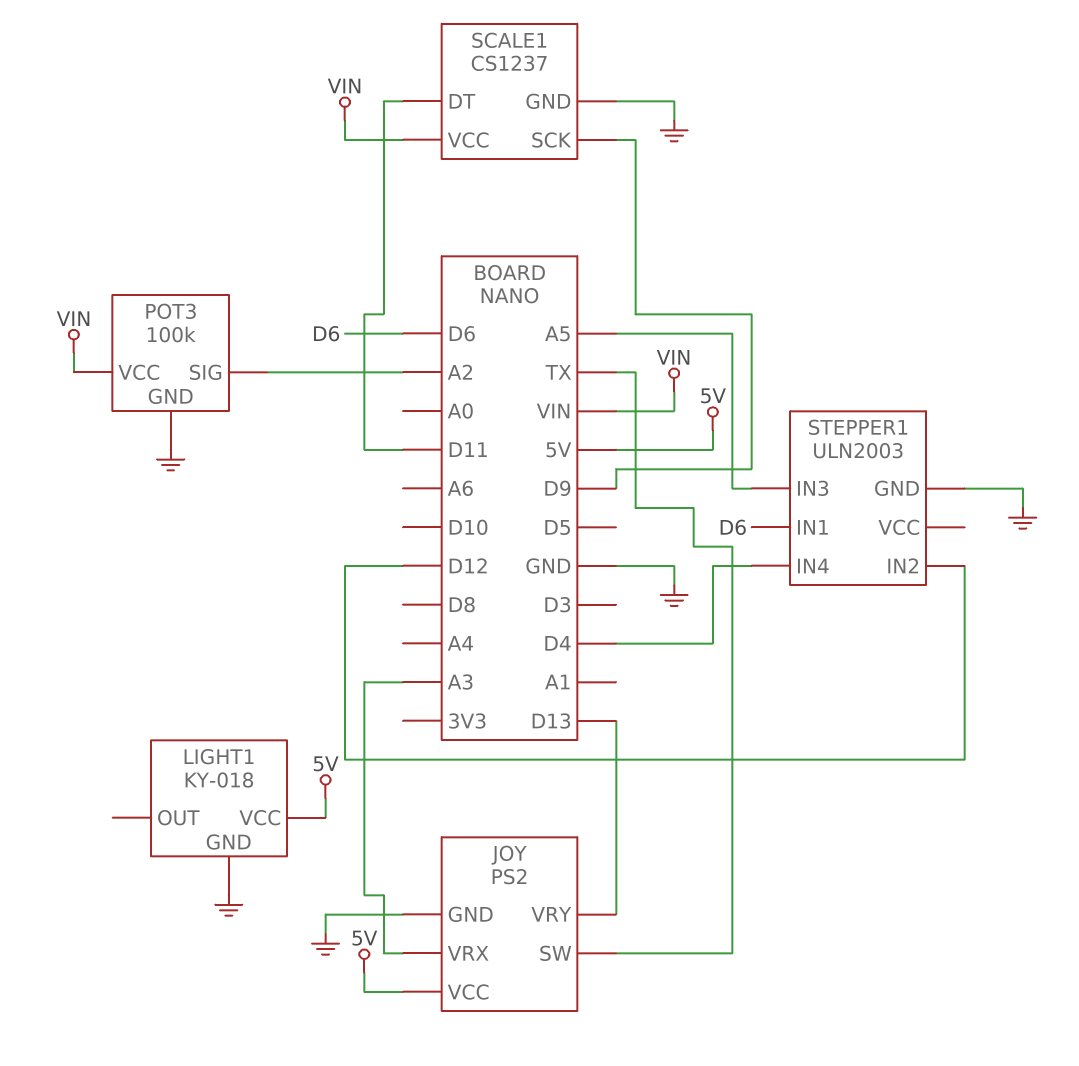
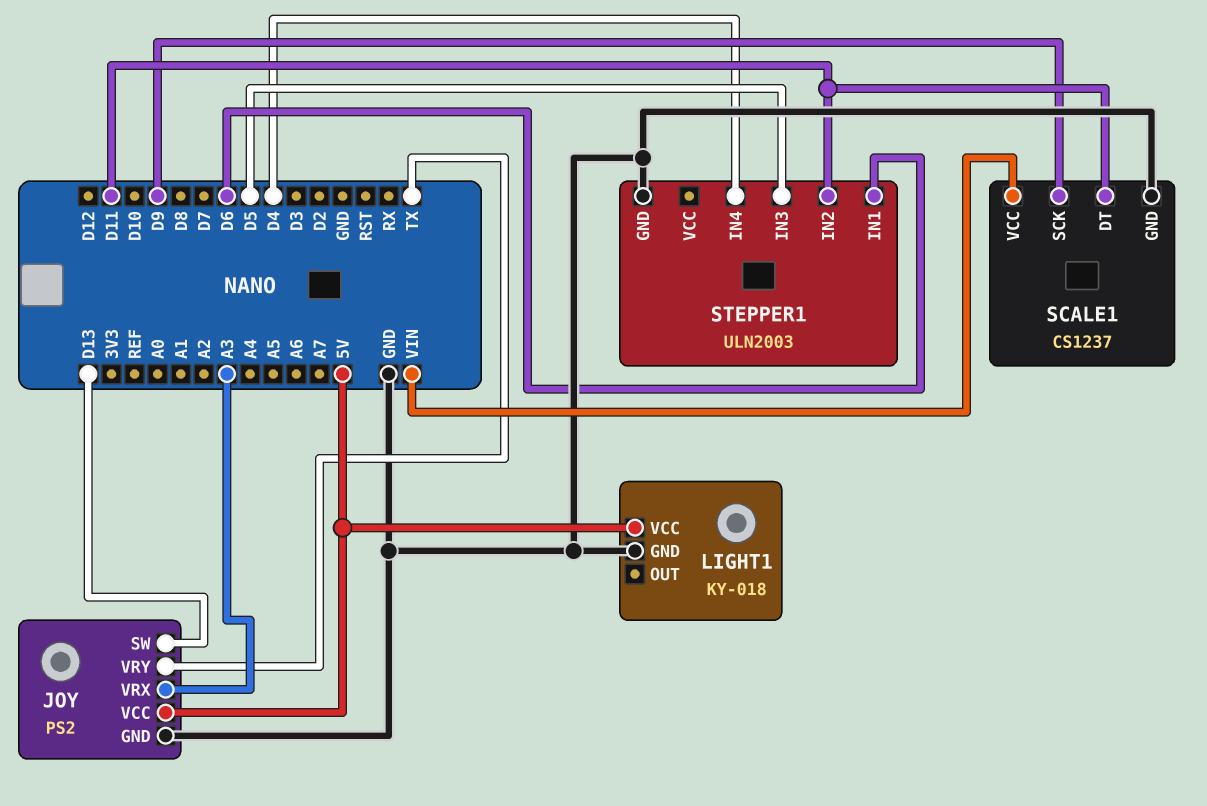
JOY pin SW: TX -> D13
JOY pin VRY: D13 -> TX
POT3: 100k -> none
POT3 pin GND: GND -> none
POT3 pin SIG: A2 -> none
POT3 pin VCC: VIN -> none
STEPPER1 pin IN2: D12 -> D11
STEPPER1 pin IN3: A5 -> D5

